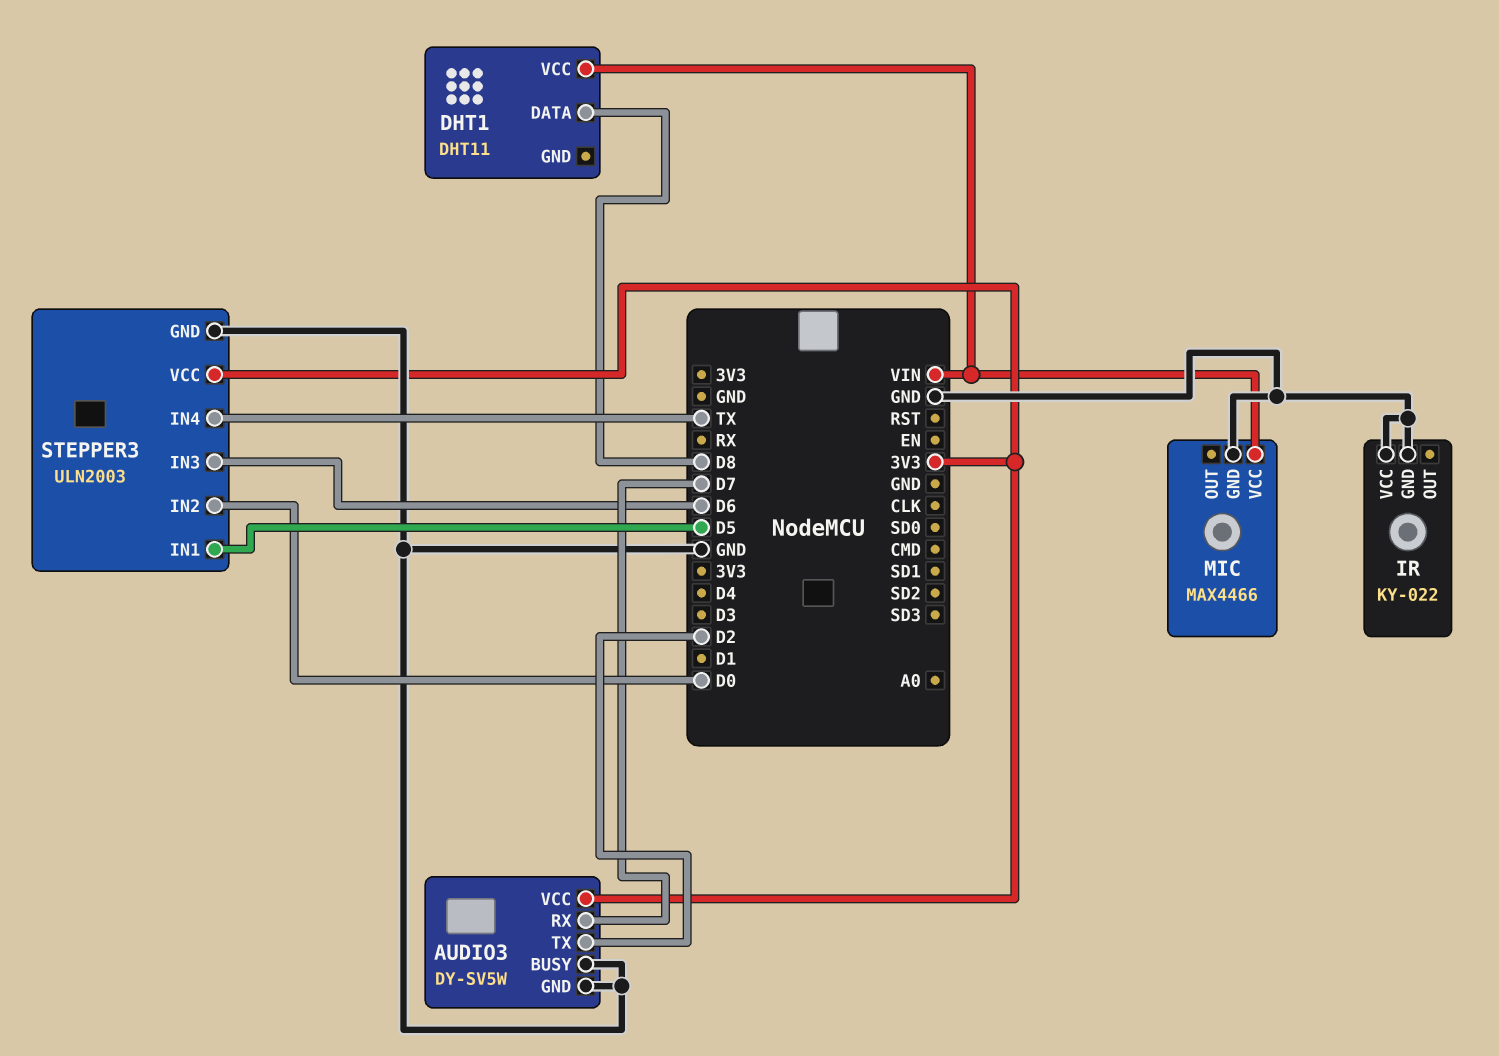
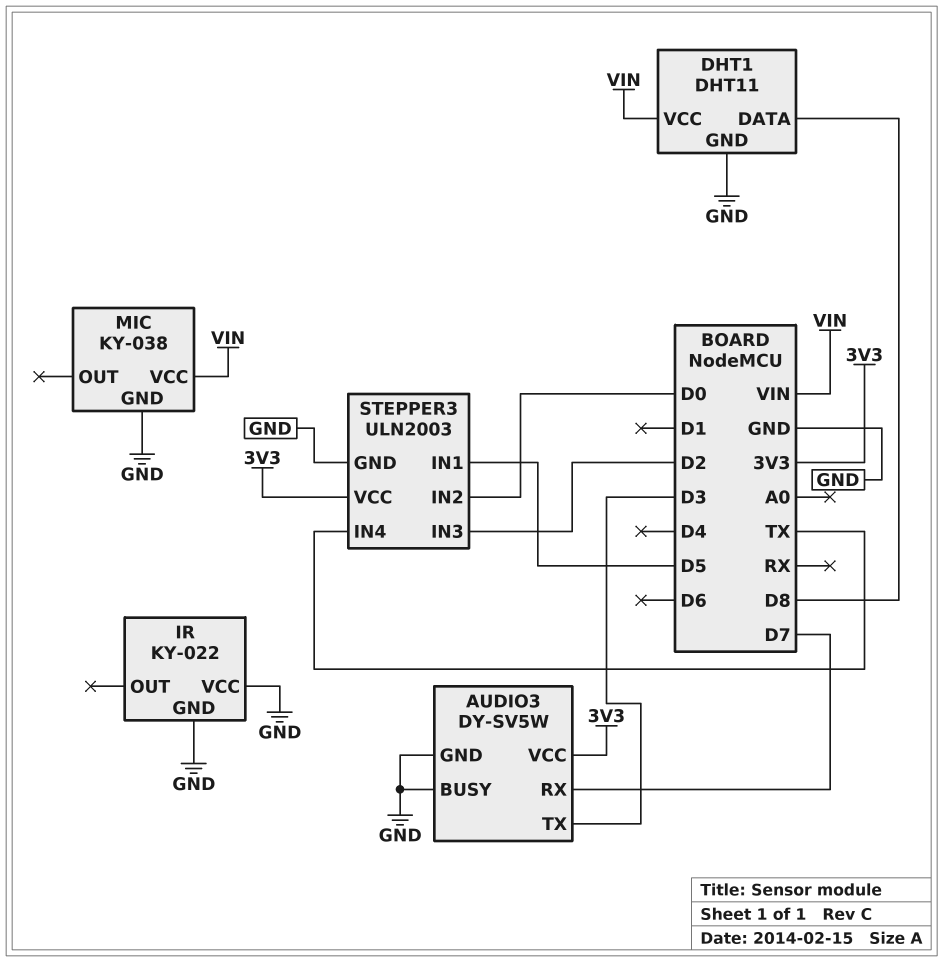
AUDIO3 pin TX: D2 -> D3
DHT1 pin GND: none -> GND
MIC: MAX4466 -> KY-038
STEPPER3 pin IN3: D6 -> D2

